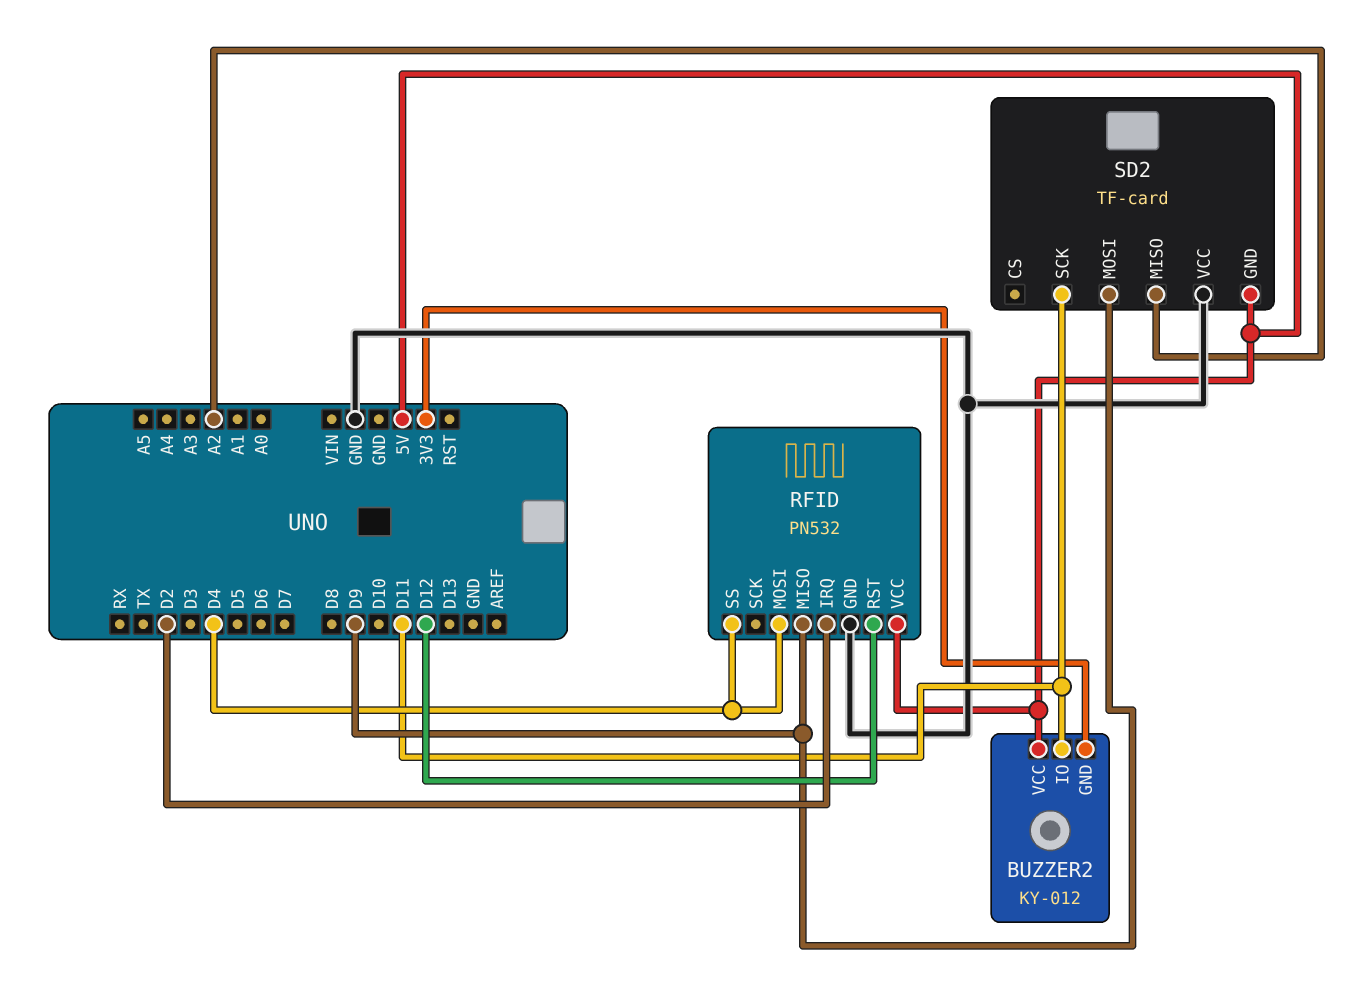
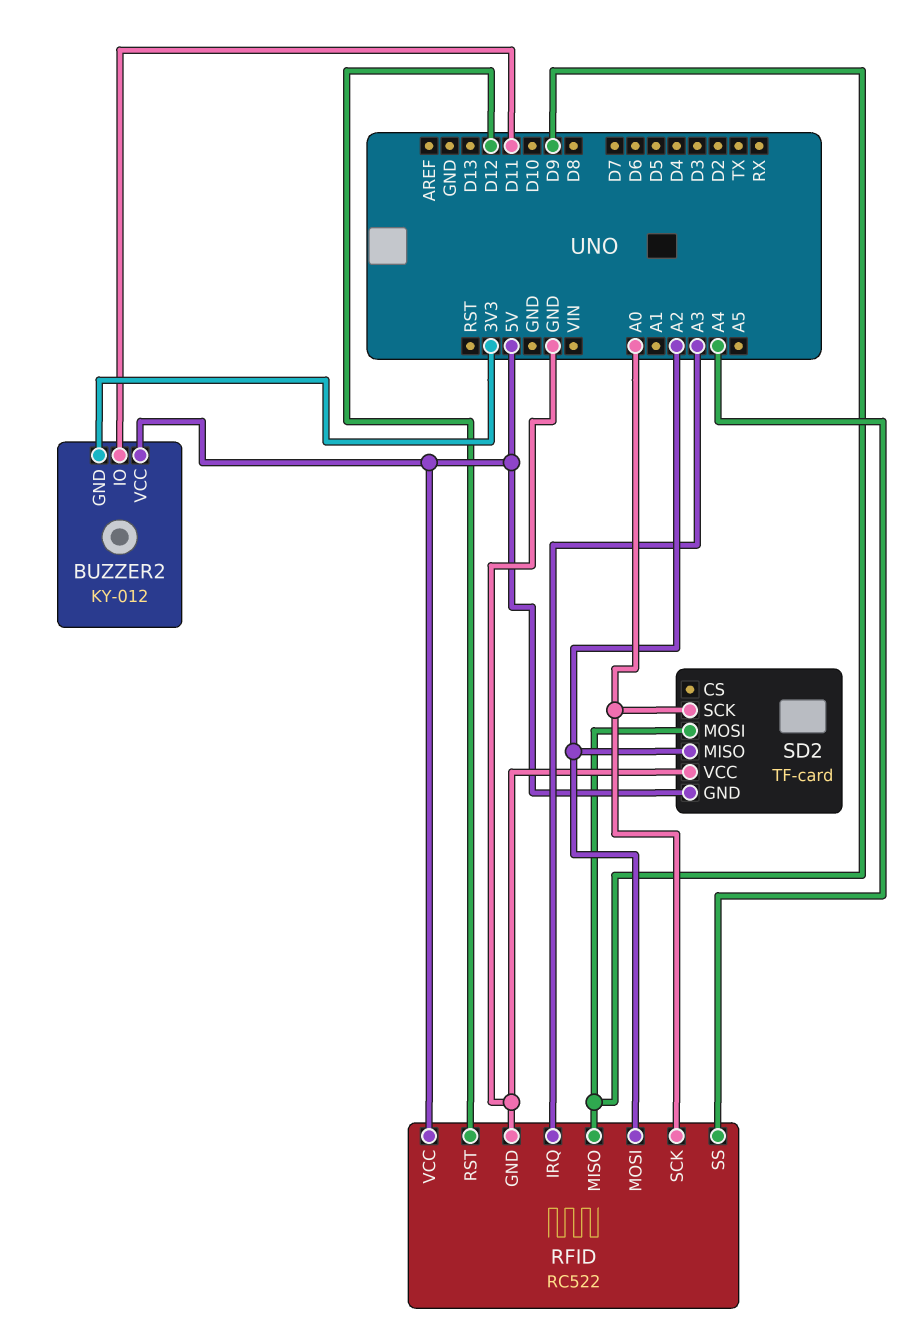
RFID: PN532 -> RC522
RFID pin IRQ: D2 -> A3
RFID pin MOSI: D4 -> A2
RFID pin SCK: none -> A0
RFID pin SS: D4 -> A4
SD2 pin SCK: D11 -> A0

